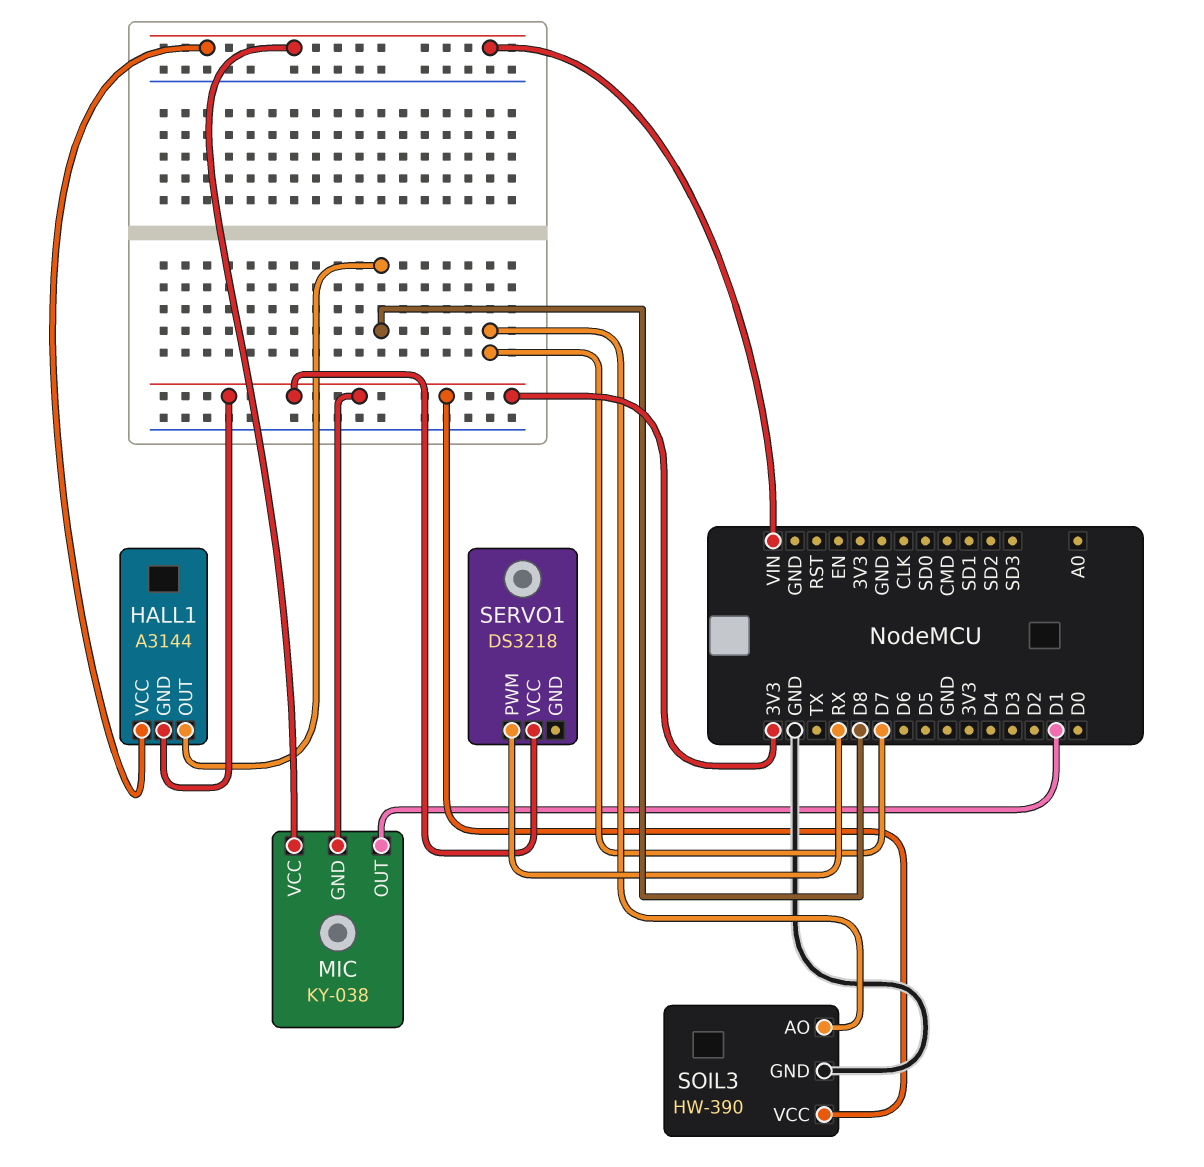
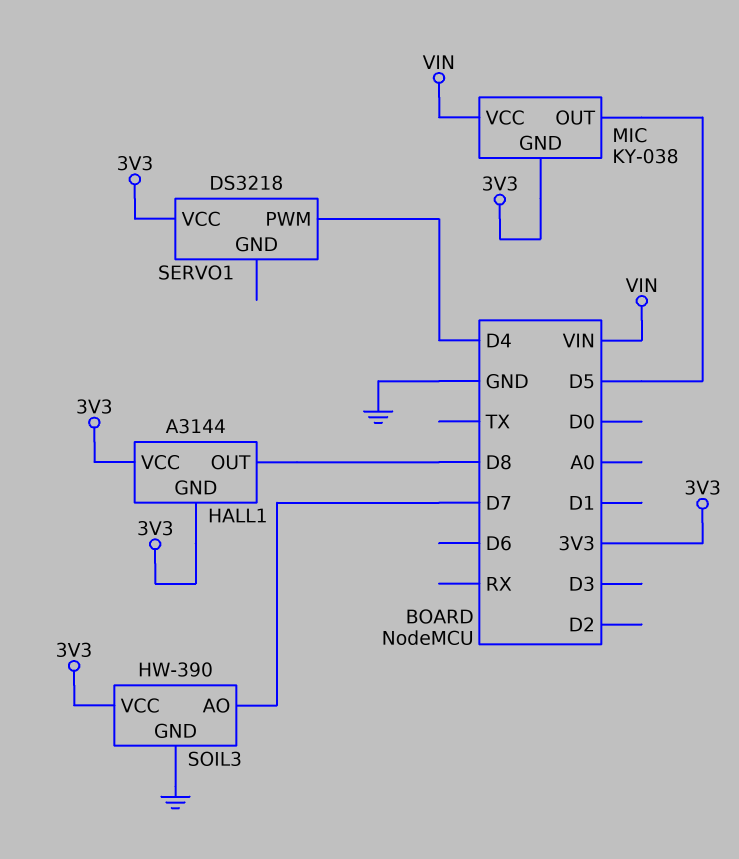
HALL1 pin VCC: VIN -> 3V3
MIC pin OUT: D1 -> D5
SERVO1 pin PWM: RX -> D4

